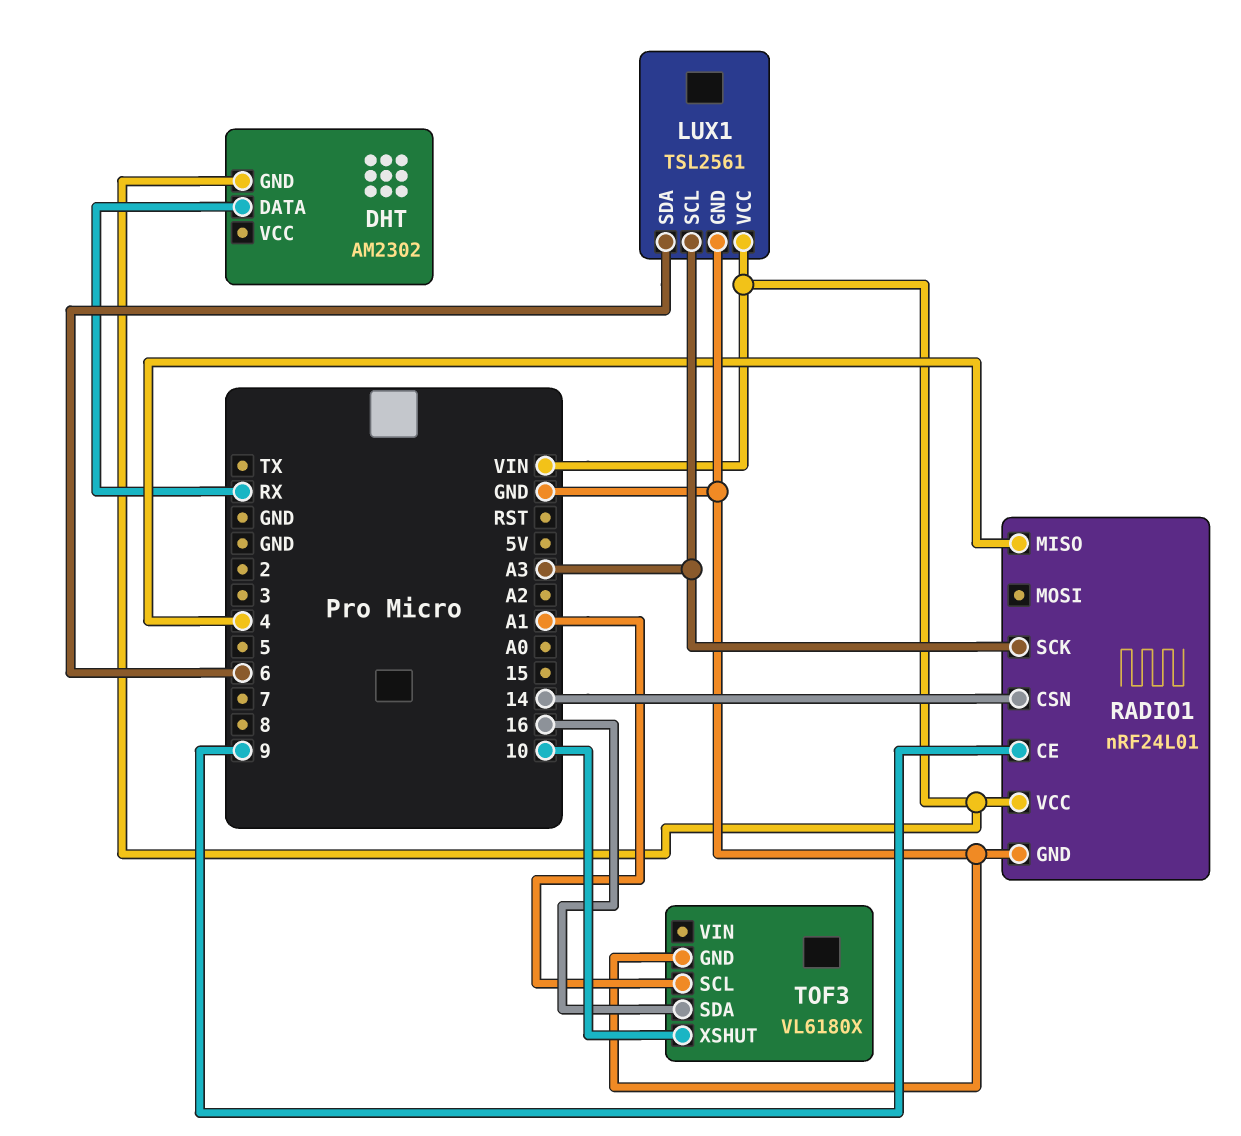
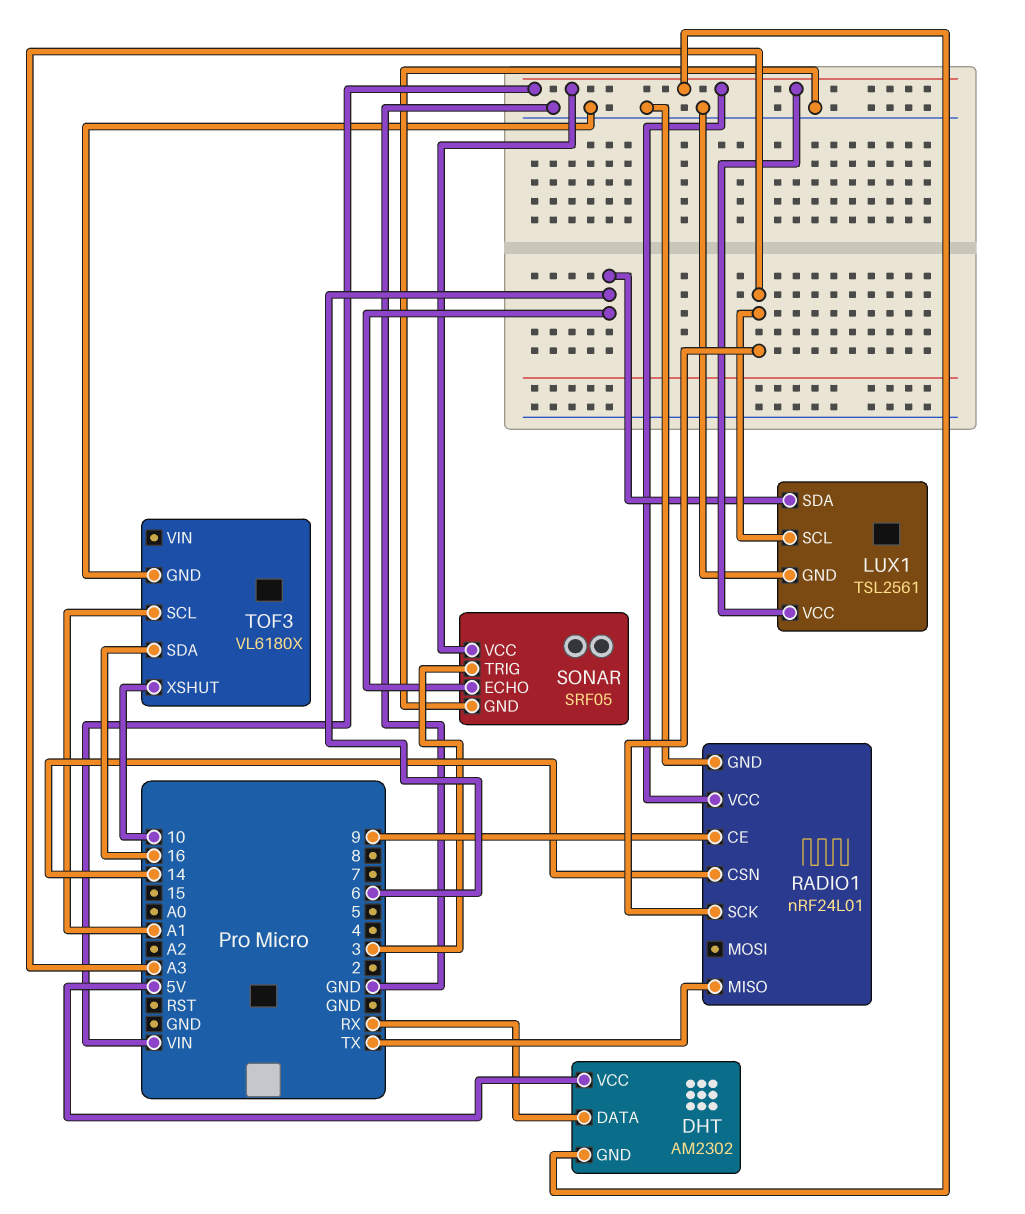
DHT pin VCC: none -> 5V
RADIO1 pin MISO: 4 -> TX
SONAR: none -> SRF05
SONAR pin ECHO: none -> 6
SONAR pin GND: none -> GND
SONAR pin TRIG: none -> 3
SONAR pin VCC: none -> VIN

